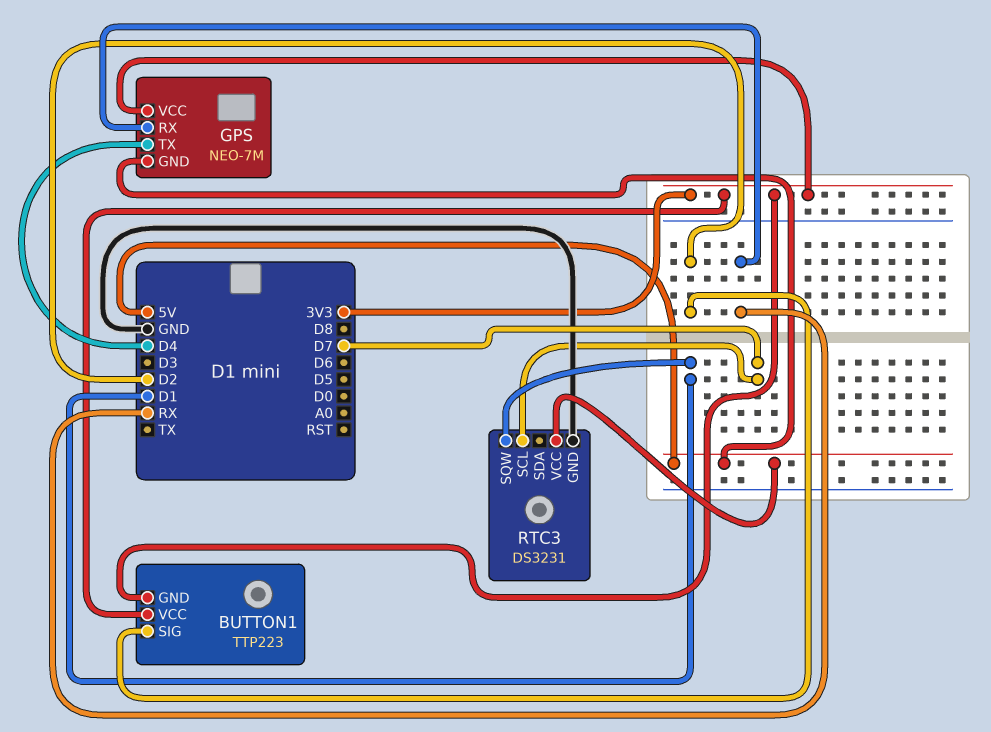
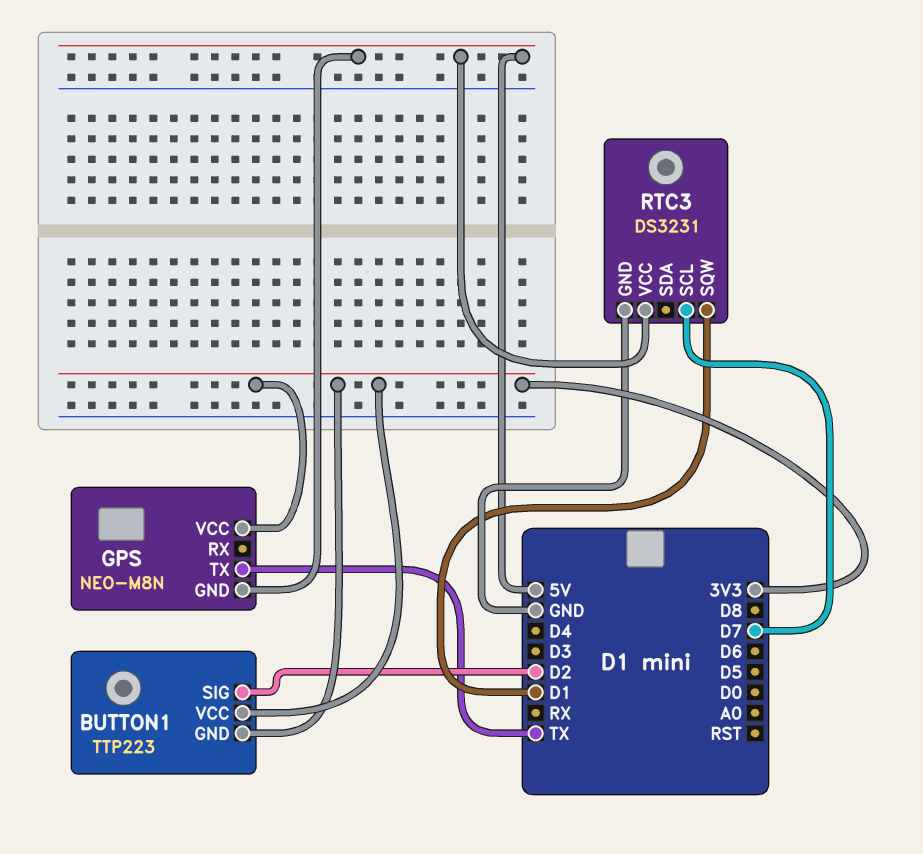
GPS: NEO-7M -> NEO-M8N
GPS pin RX: RX -> none
GPS pin TX: D4 -> TX

